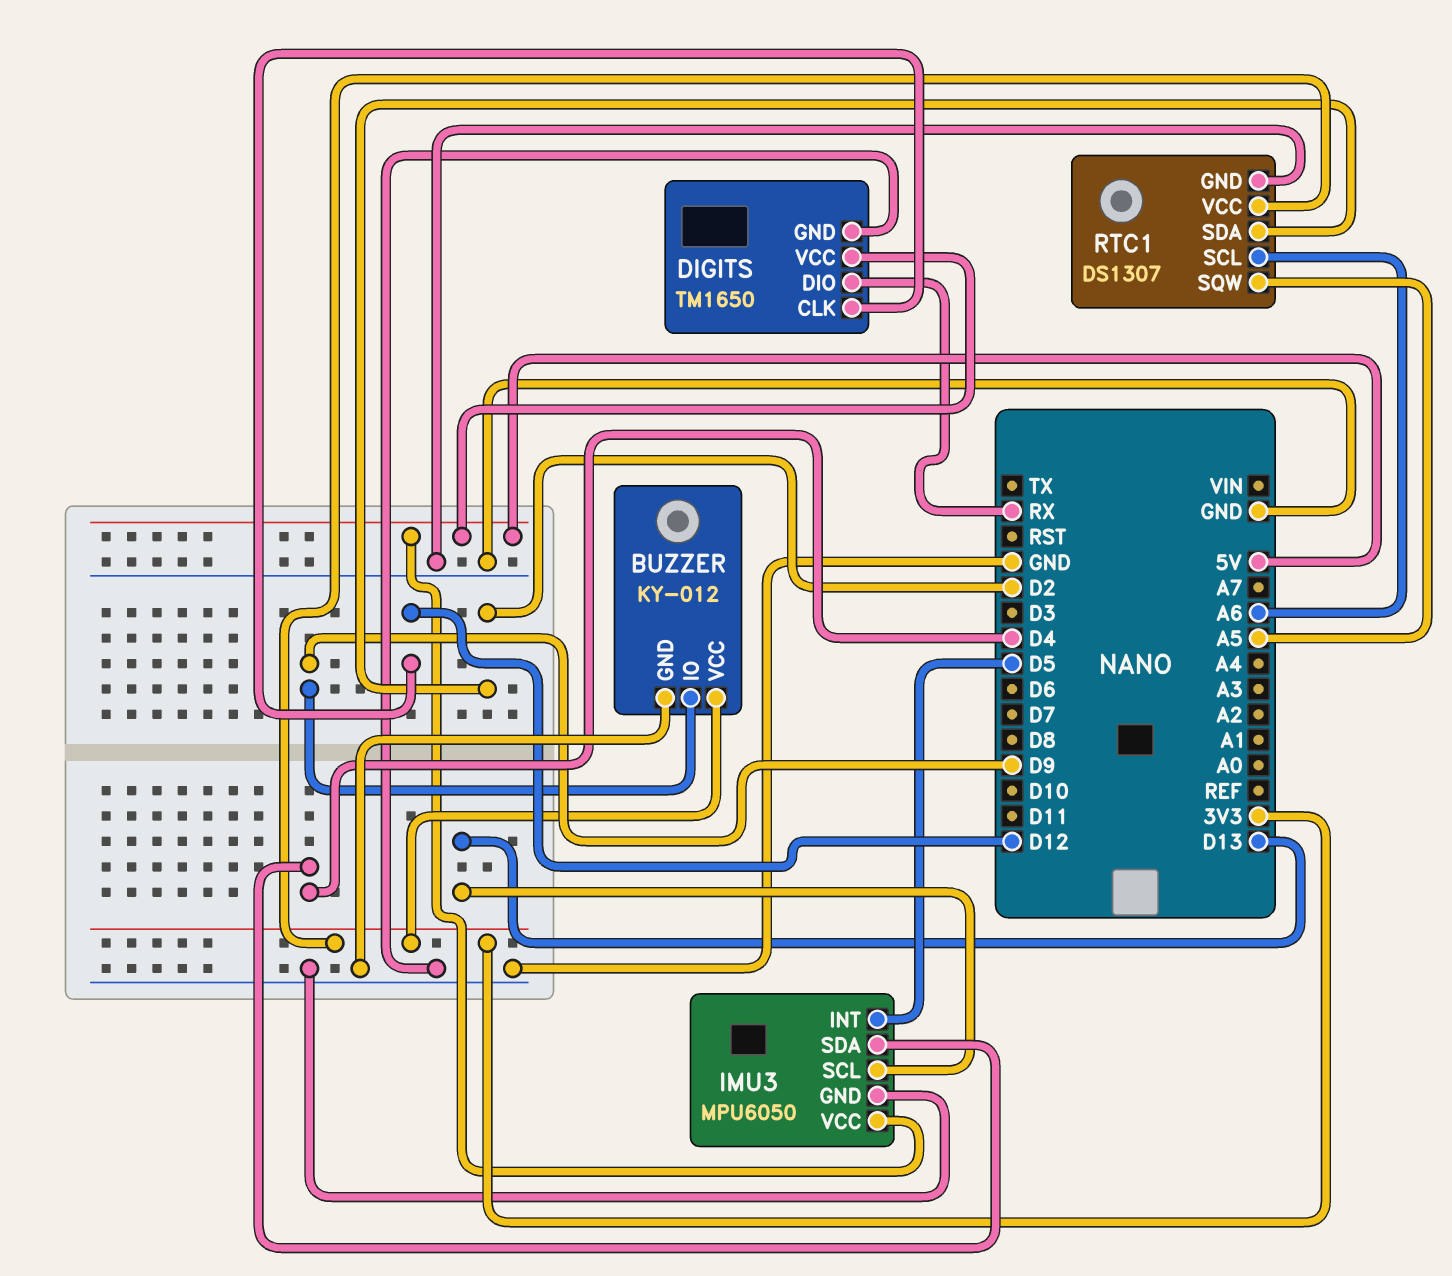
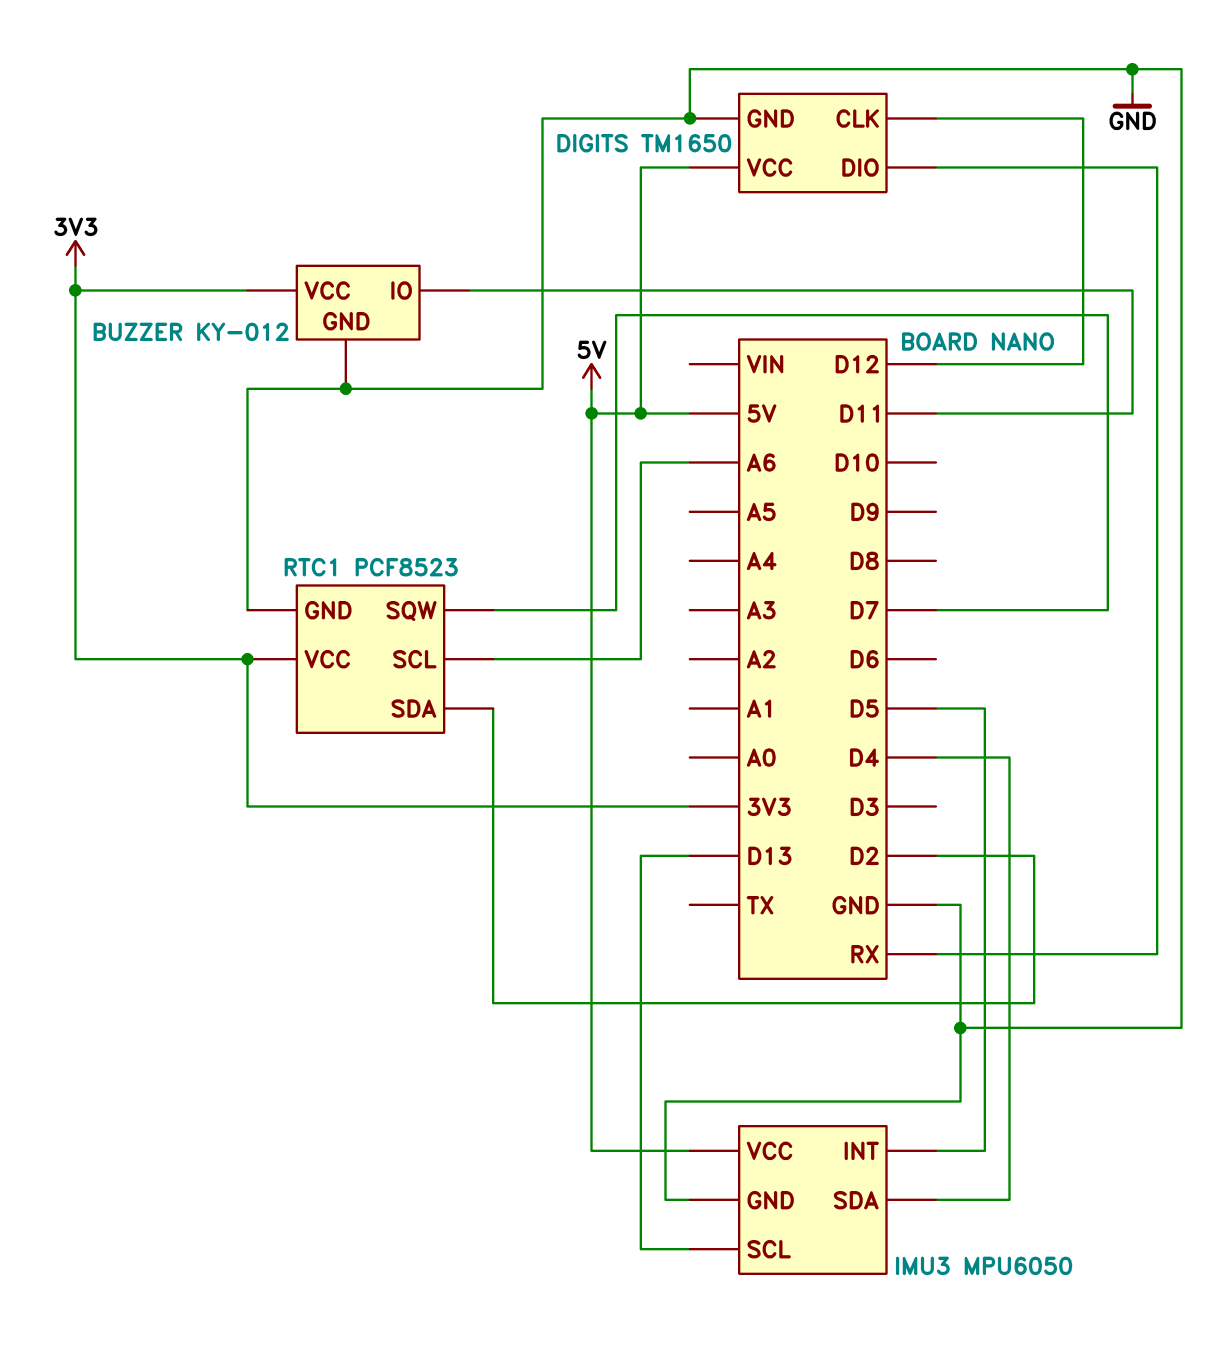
BUZZER pin IO: D9 -> D11
RTC1: DS1307 -> PCF8523
RTC1 pin SQW: A5 -> D7

